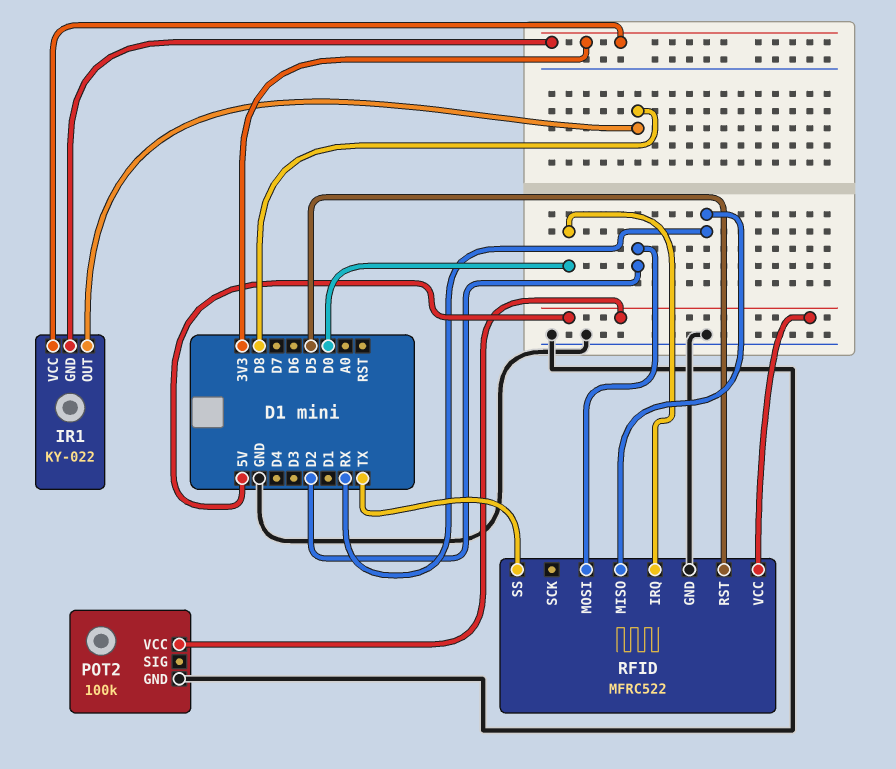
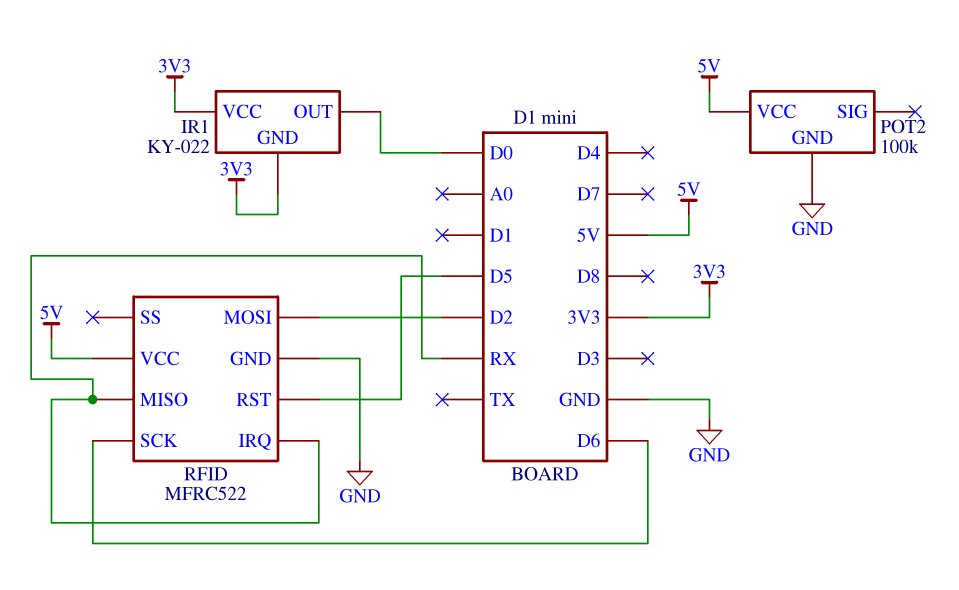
IR1 pin OUT: D8 -> D0
RFID pin IRQ: D0 -> RX
RFID pin SCK: none -> D6
RFID pin SS: TX -> none

